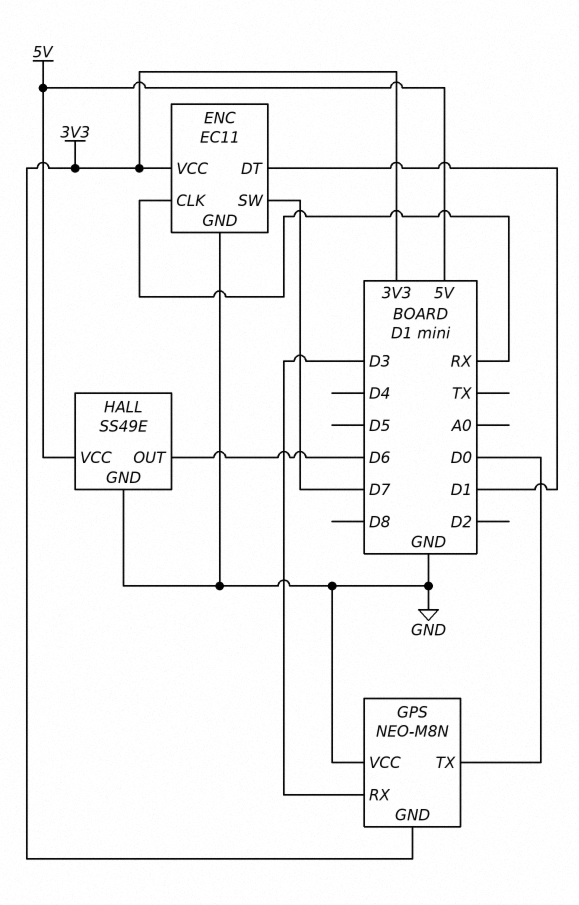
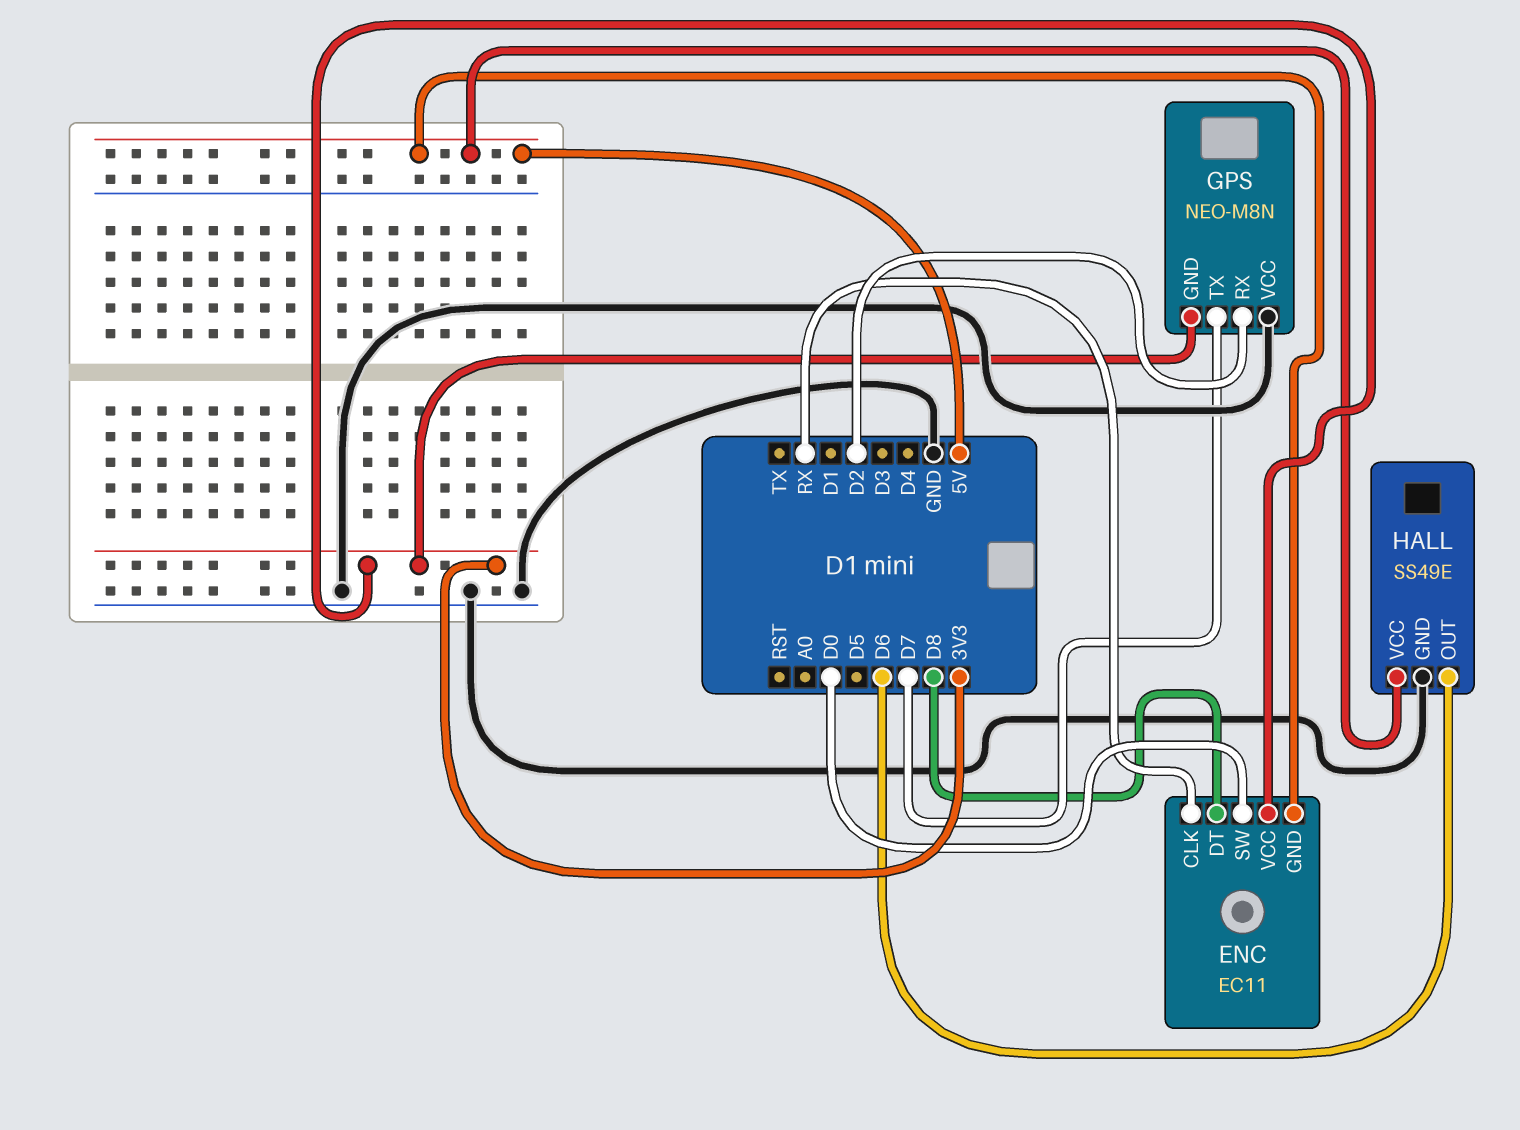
ENC pin DT: D1 -> D8
ENC pin GND: GND -> 5V
ENC pin SW: D7 -> D0
GPS pin RX: D3 -> D2
GPS pin TX: D0 -> D7

